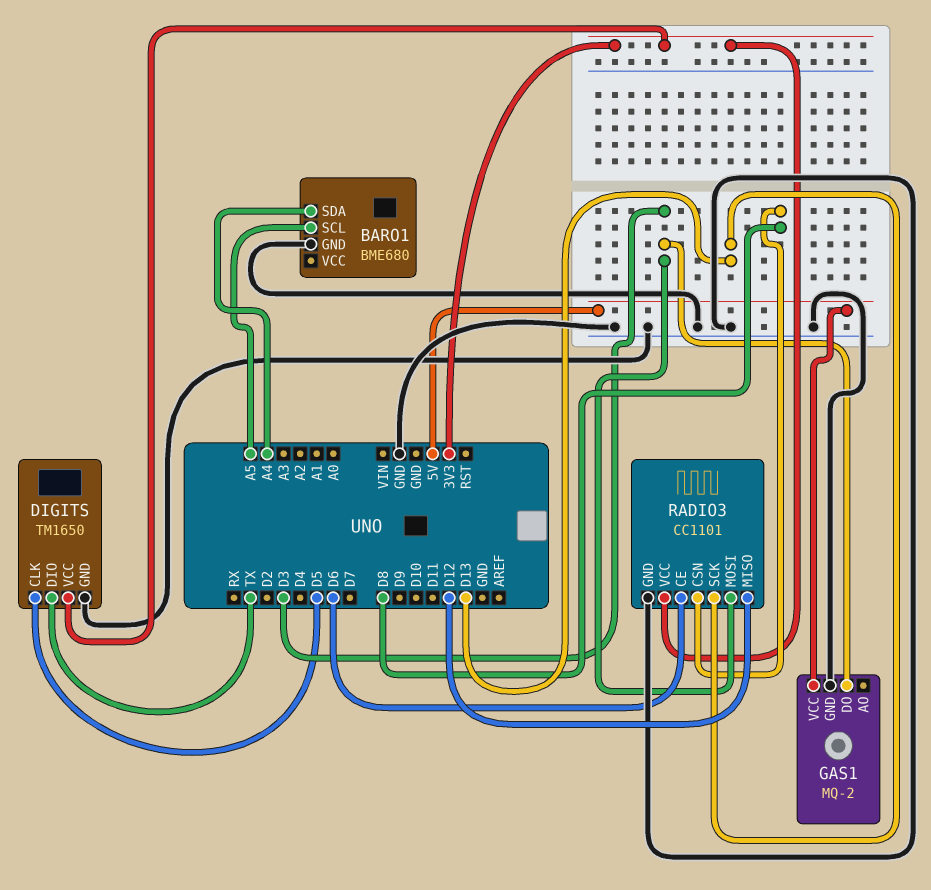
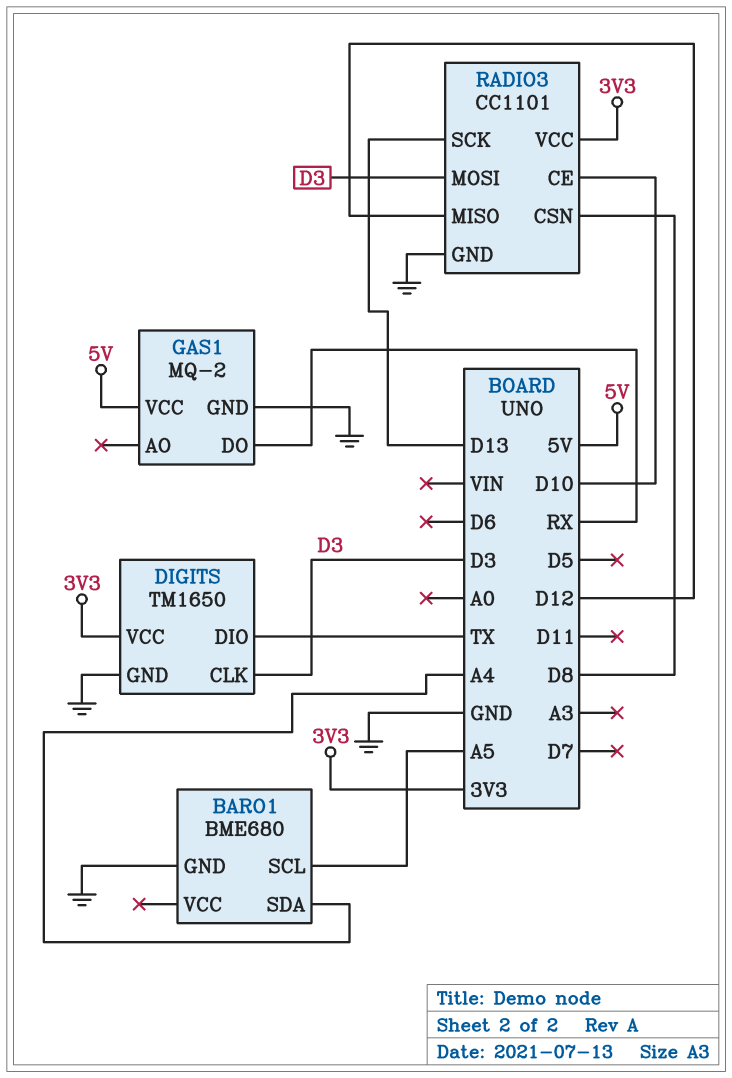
DIGITS pin CLK: D5 -> D3
GAS1 pin DO: D3 -> RX
RADIO3 pin CE: D6 -> D10

